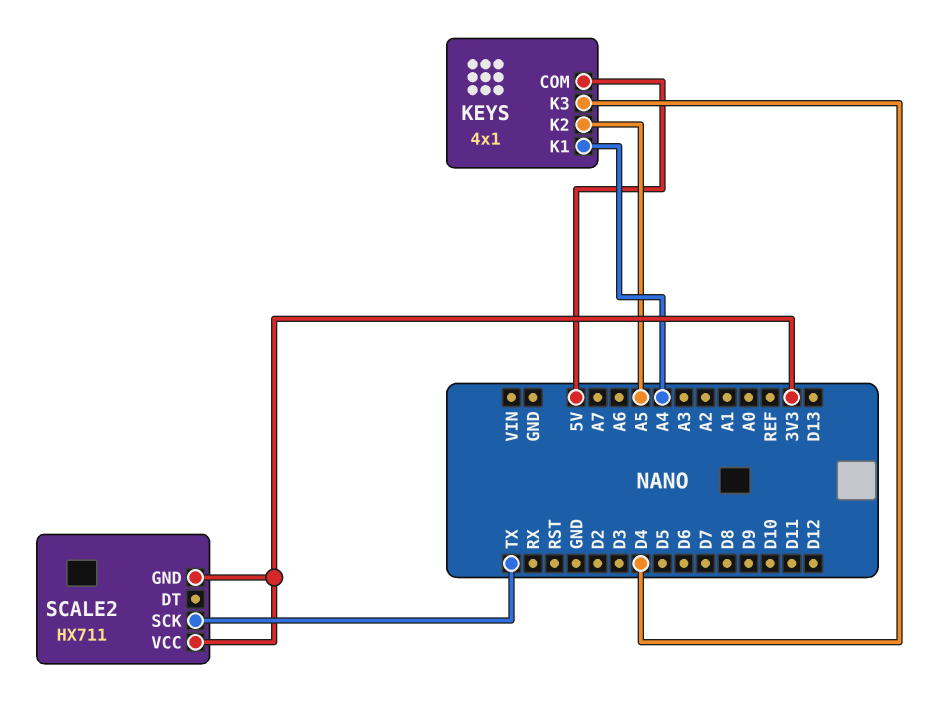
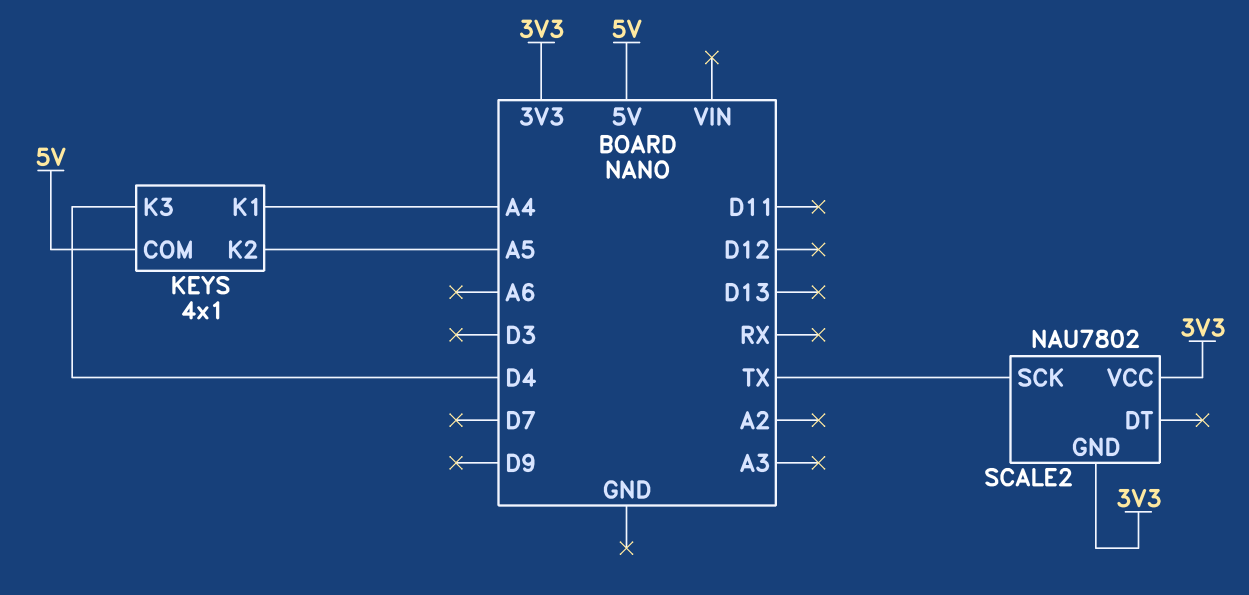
SCALE2: HX711 -> NAU7802

